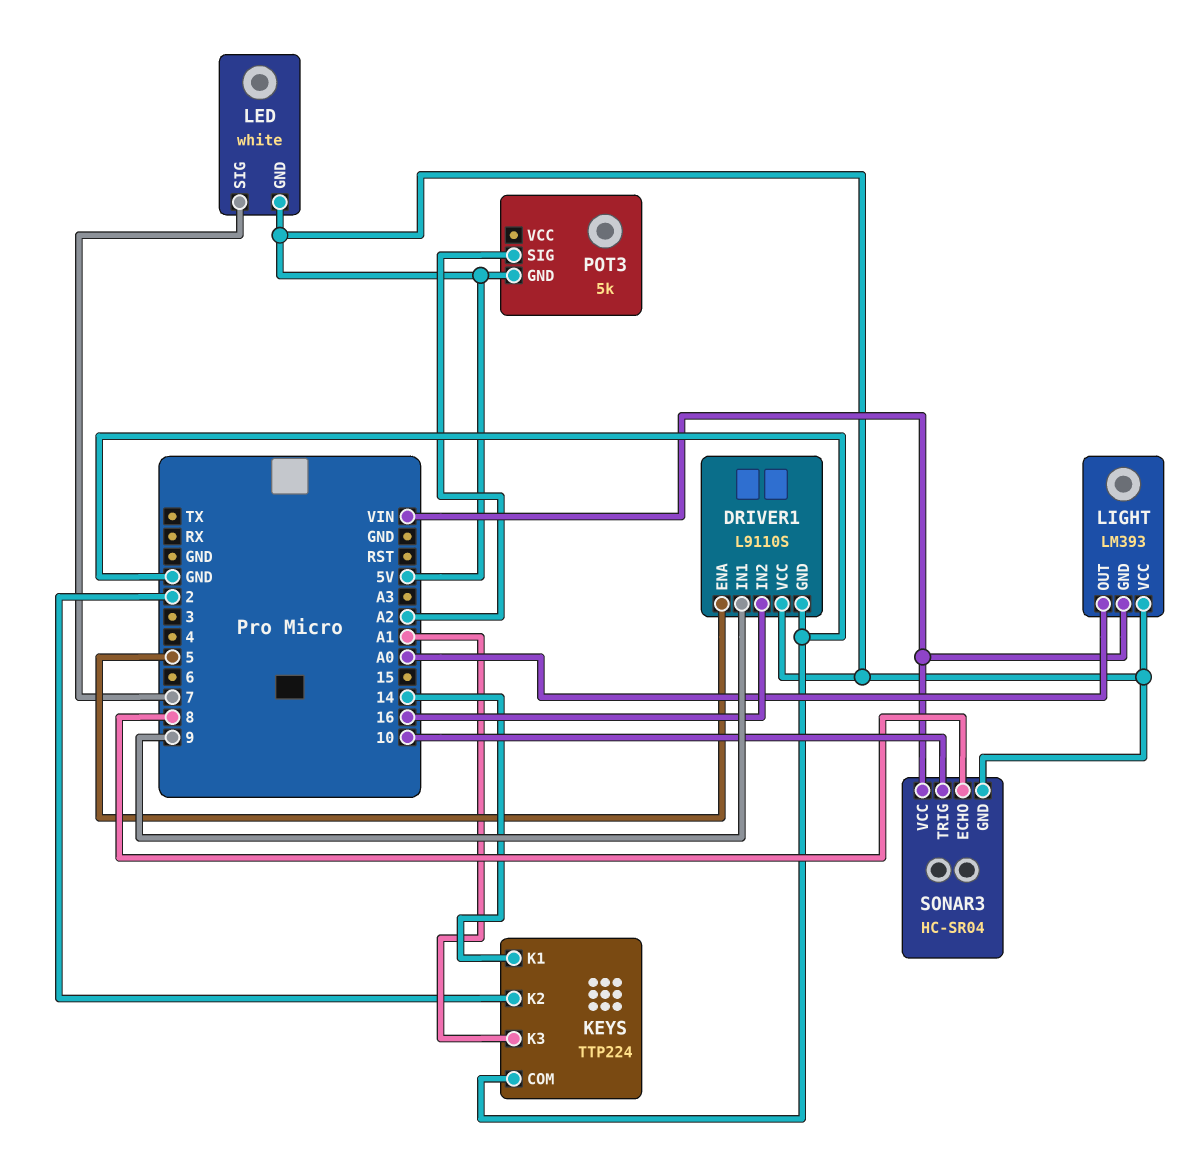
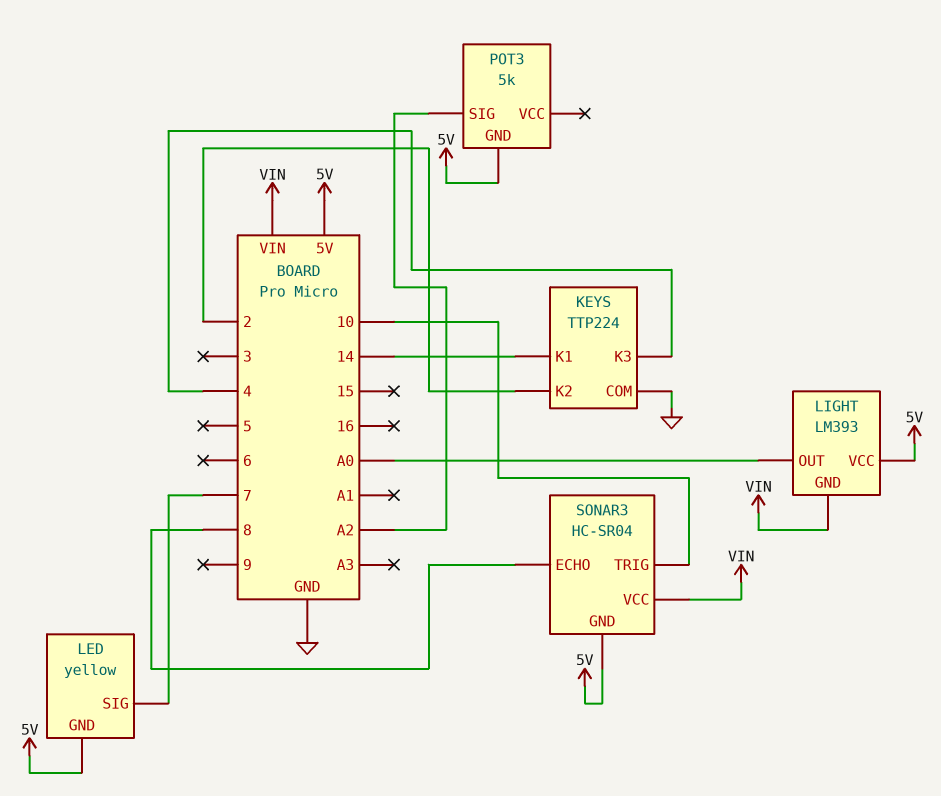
DRIVER1: L9110S -> none
DRIVER1 pin ENA: 5 -> none
DRIVER1 pin GND: GND -> none
DRIVER1 pin IN1: 9 -> none
DRIVER1 pin IN2: 16 -> none
DRIVER1 pin VCC: 5V -> none
KEYS pin K3: A1 -> 4
LED: white -> yellow

